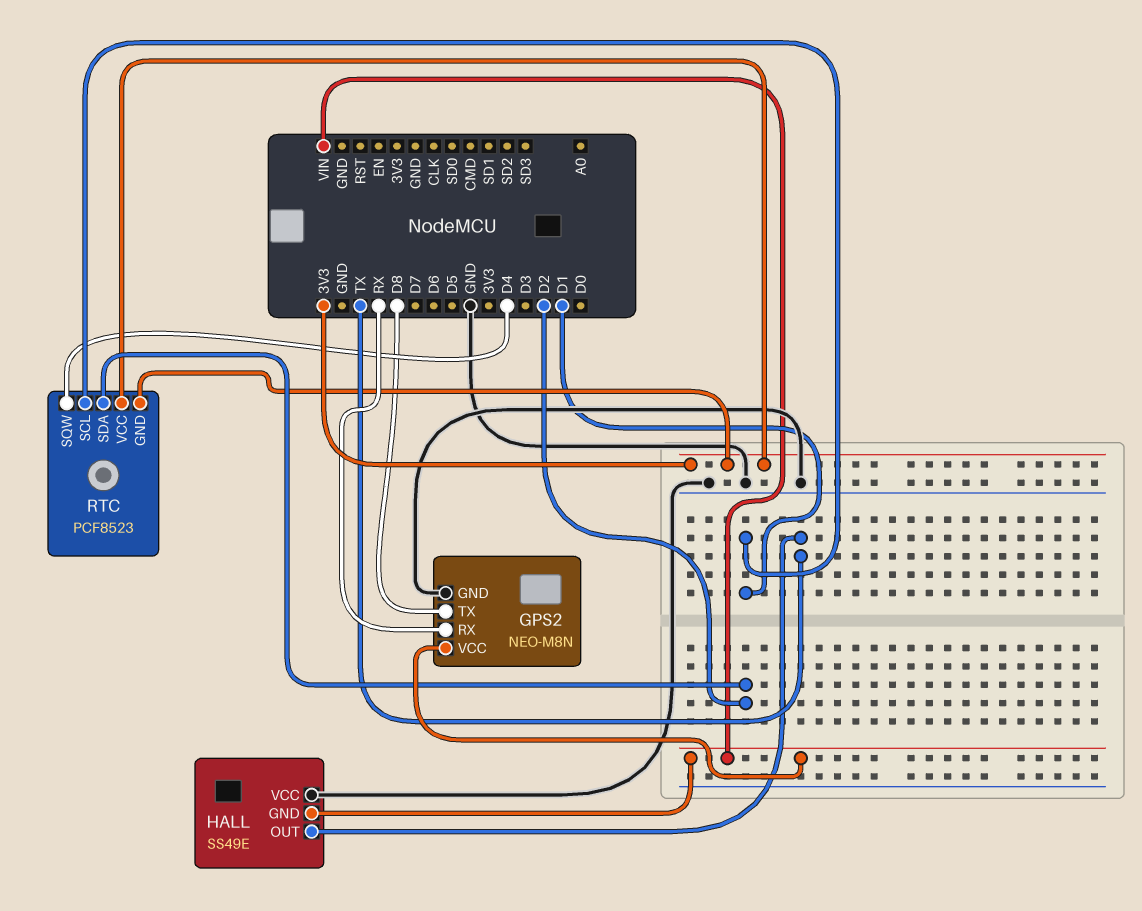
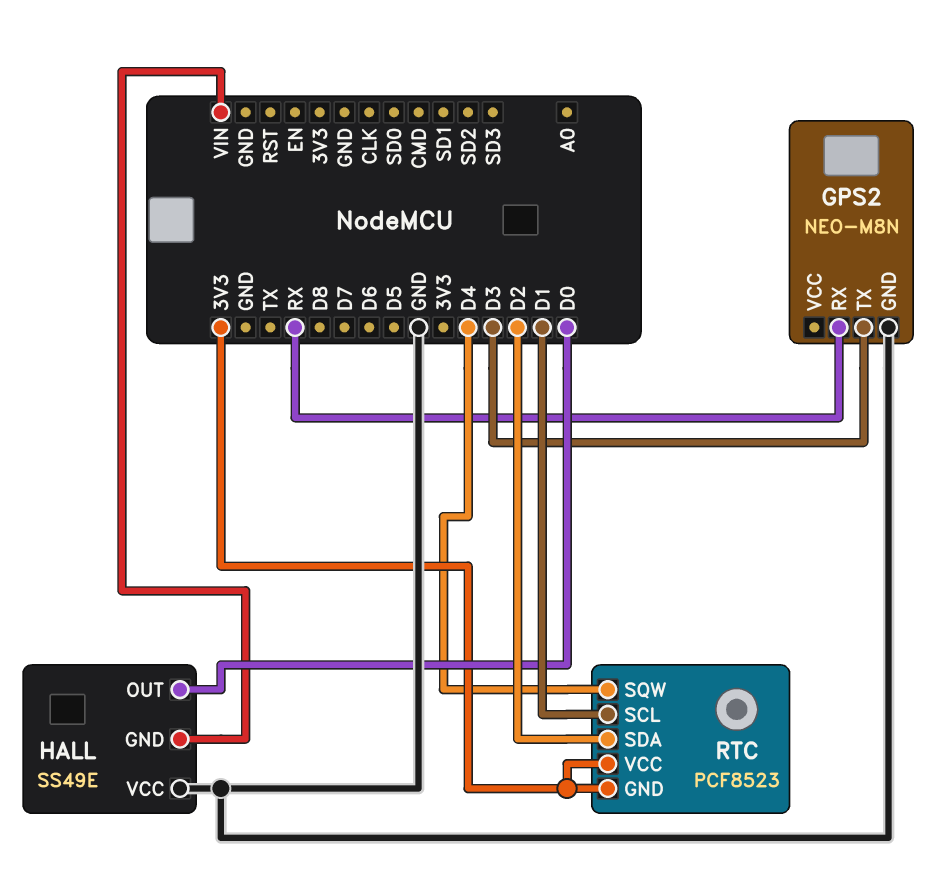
GPS2 pin TX: D8 -> D3
GPS2 pin VCC: VIN -> none
HALL pin OUT: TX -> D0

